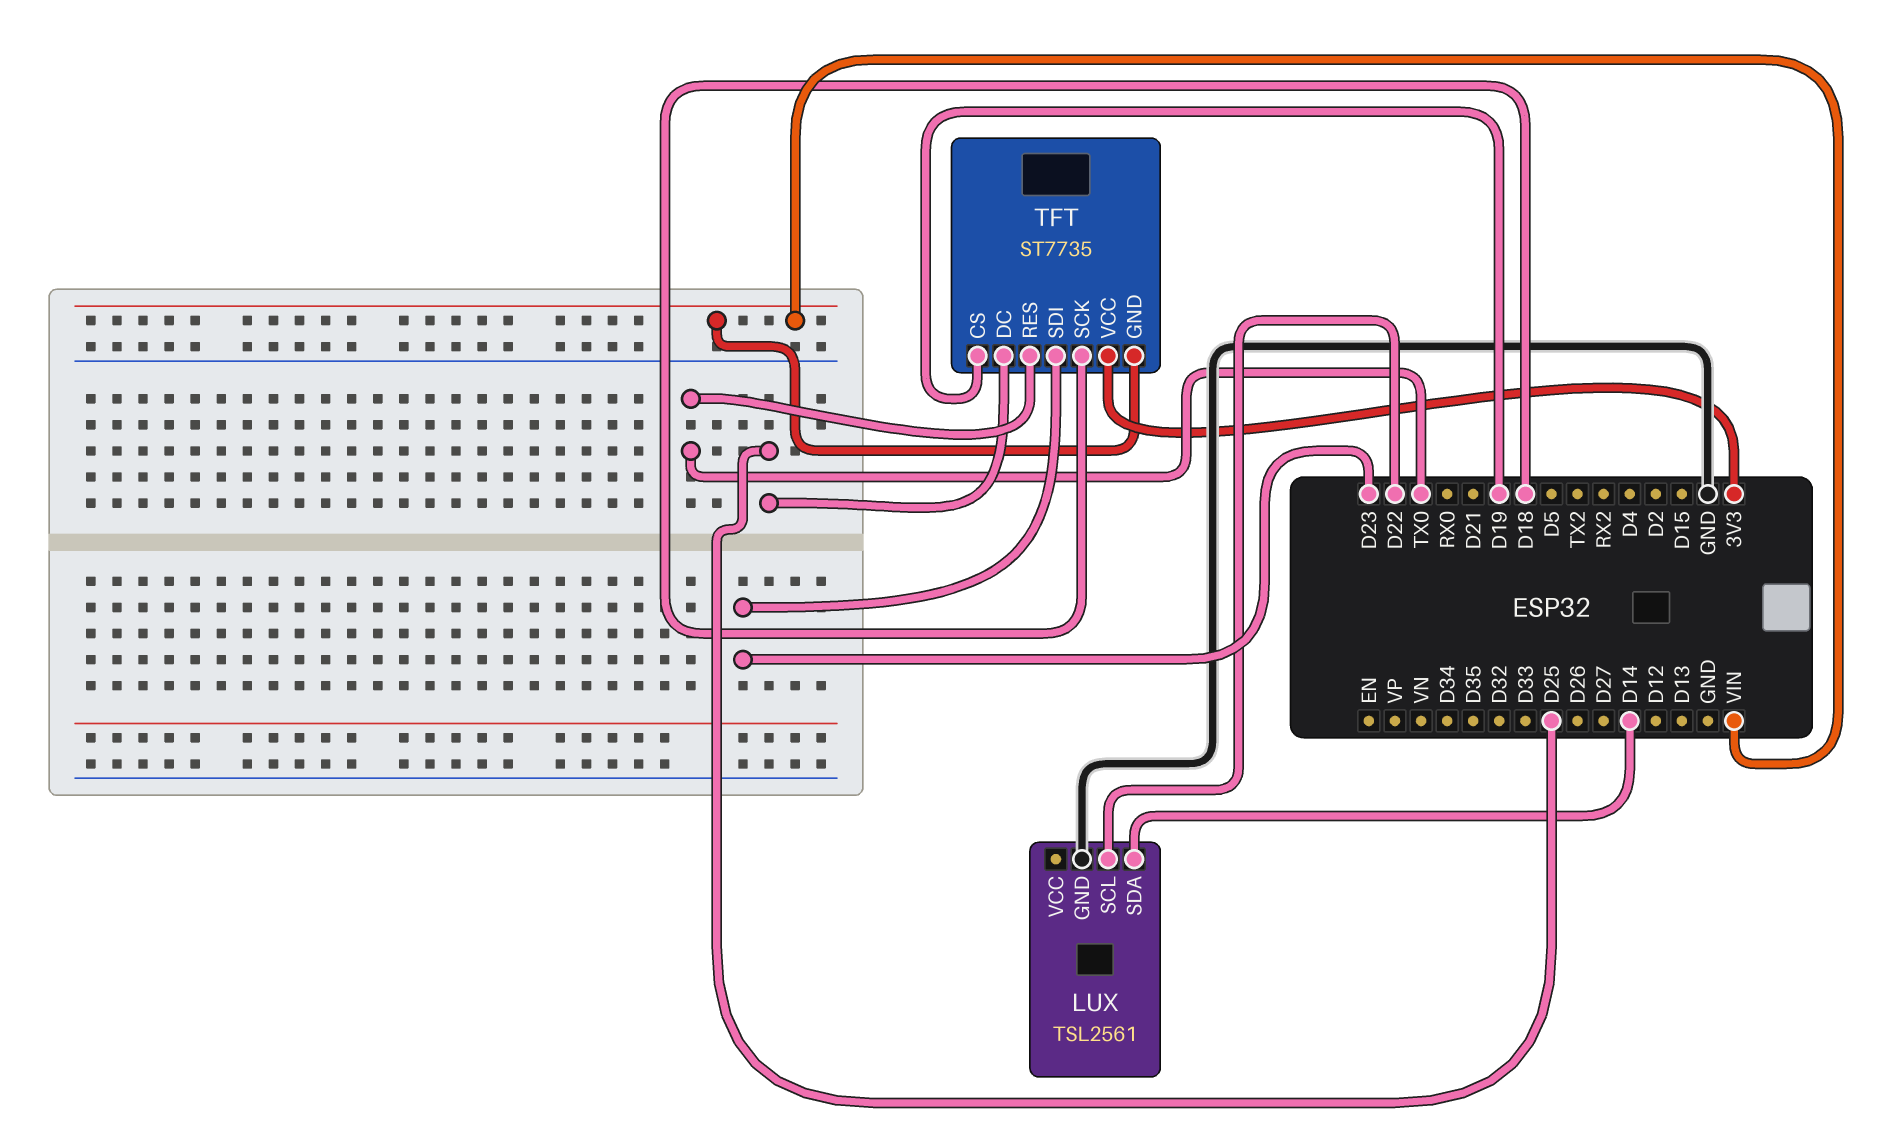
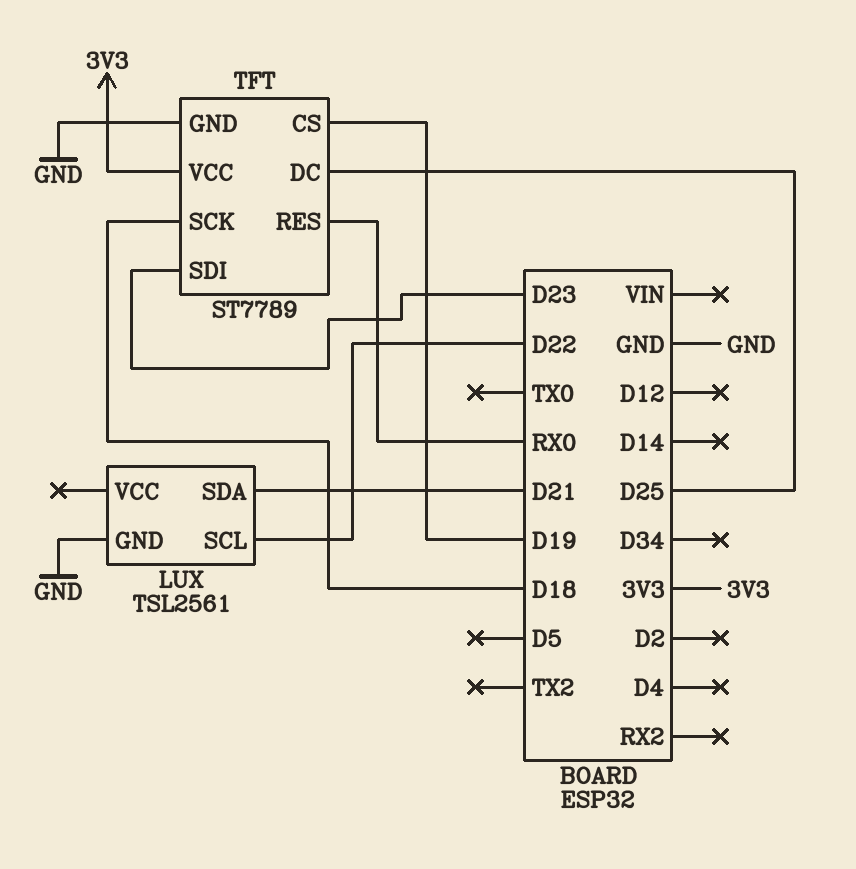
LUX pin SDA: D14 -> D21
TFT: ST7735 -> ST7789
TFT pin GND: VIN -> GND
TFT pin RES: TX0 -> RX0

